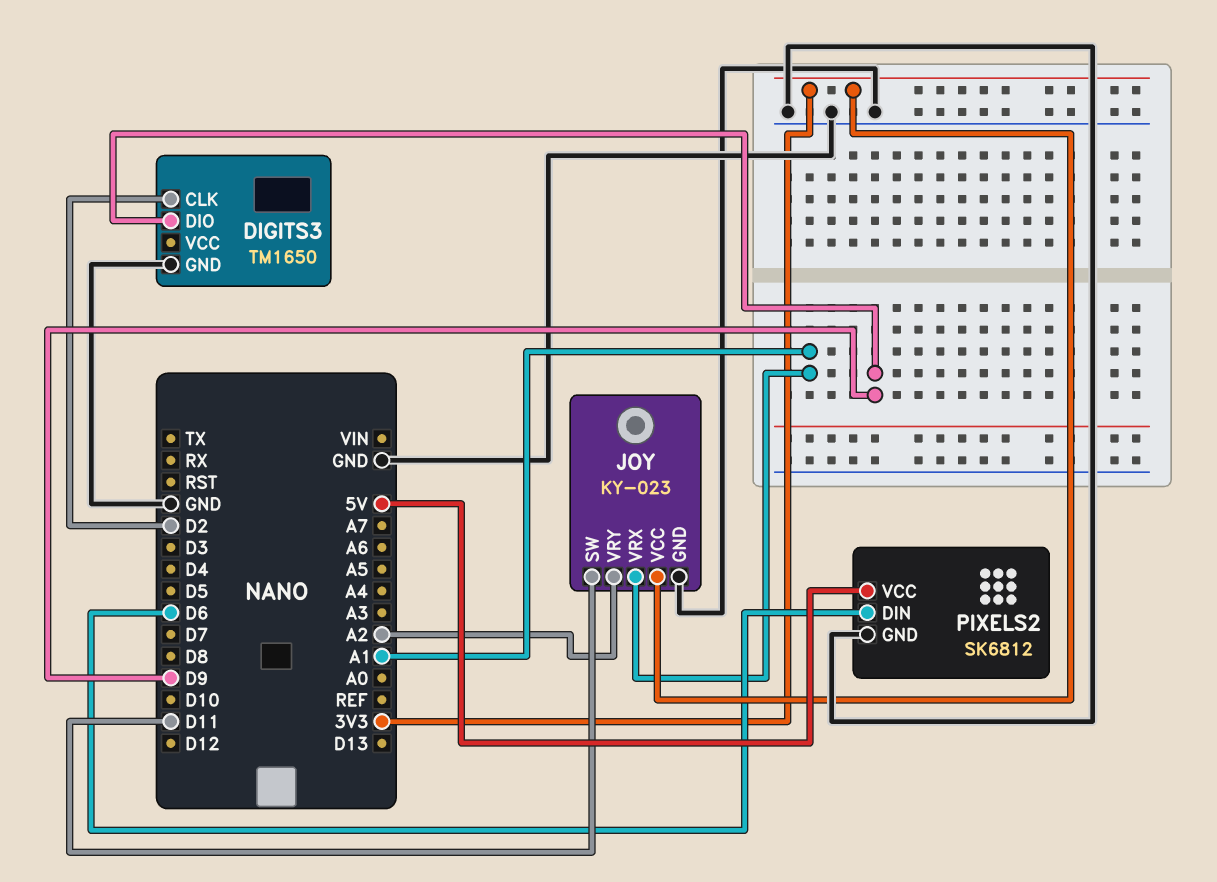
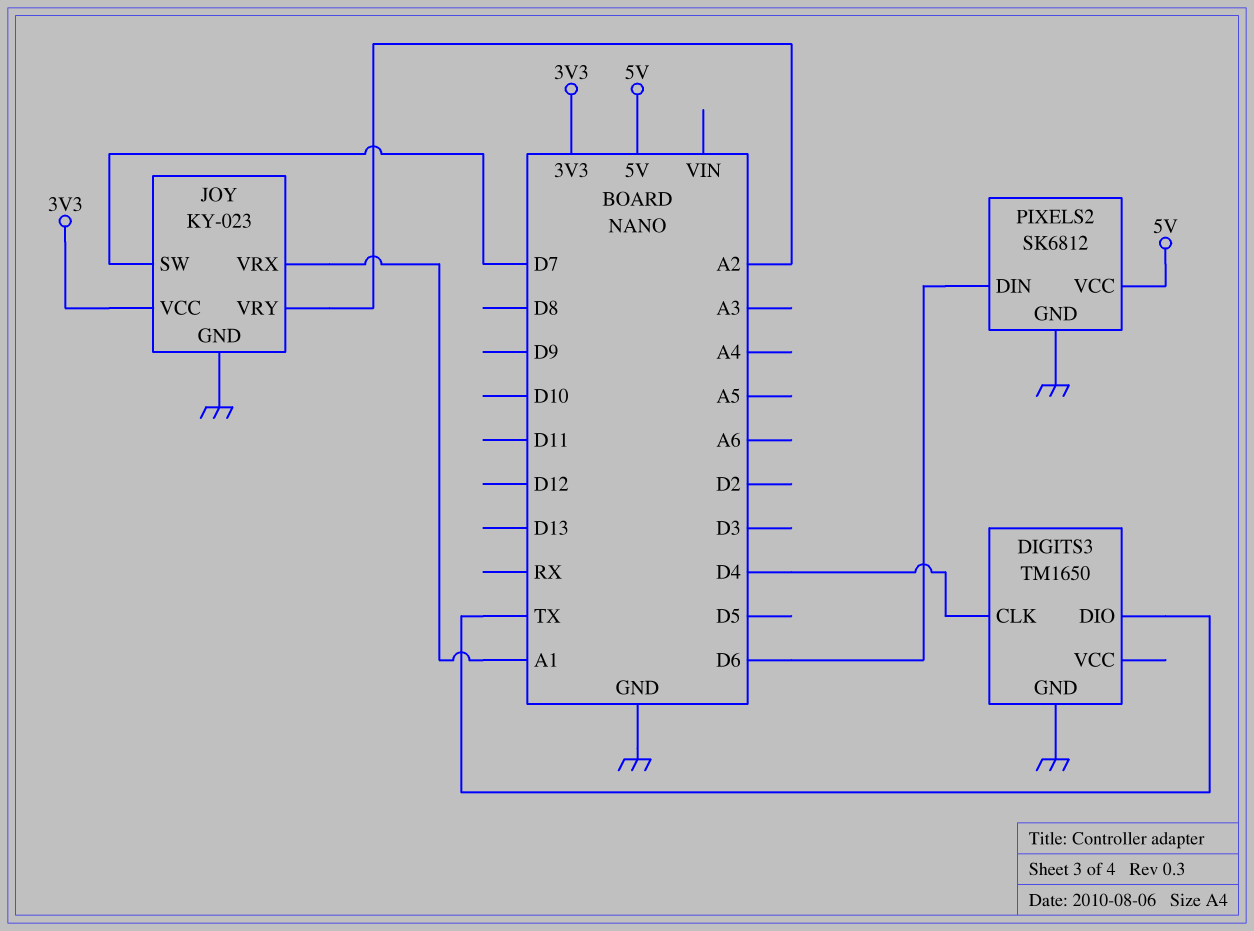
DIGITS3 pin CLK: D2 -> D4
DIGITS3 pin DIO: D9 -> TX
JOY pin SW: D11 -> D7

